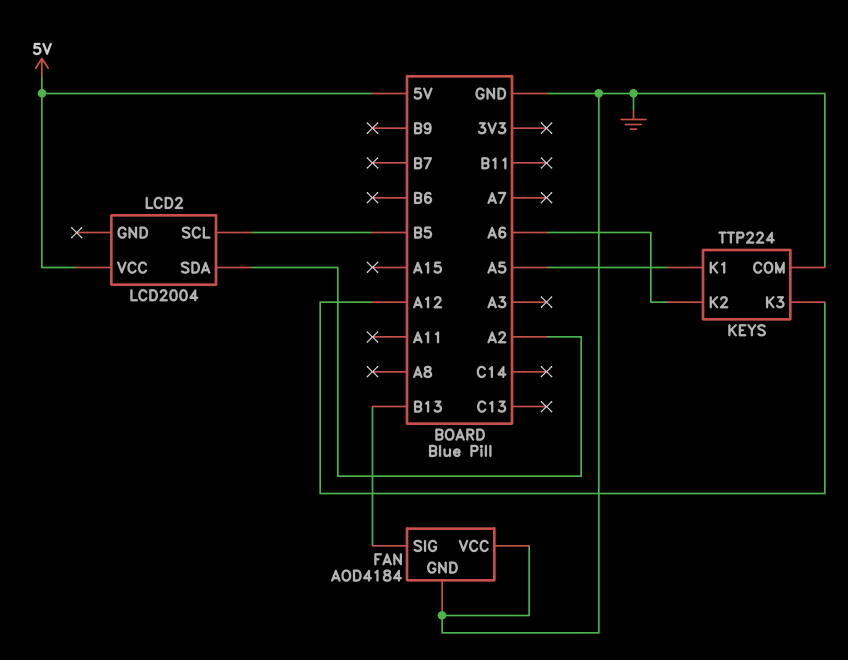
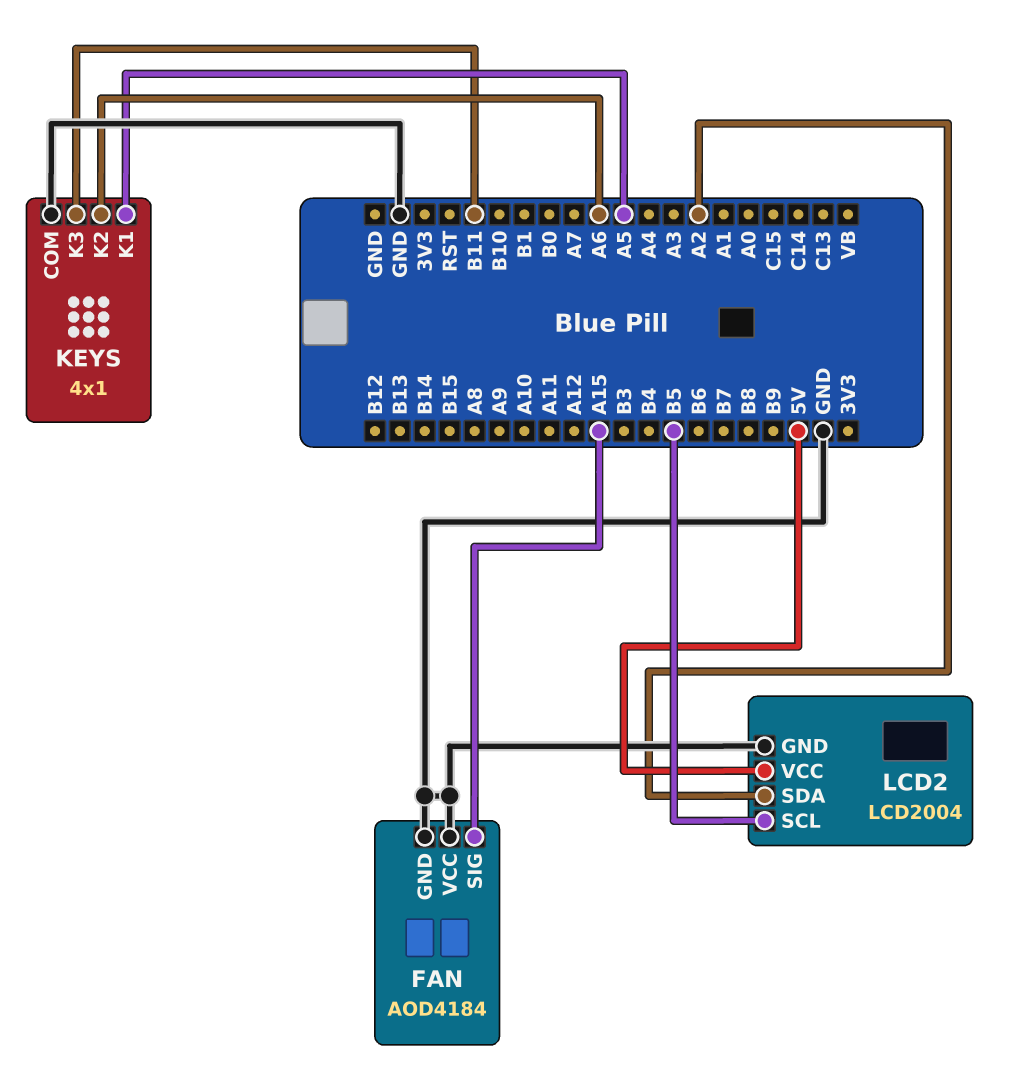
FAN pin SIG: B13 -> A15
KEYS: TTP224 -> 4x1
KEYS pin K3: A12 -> B11
LCD2 pin GND: none -> GND

